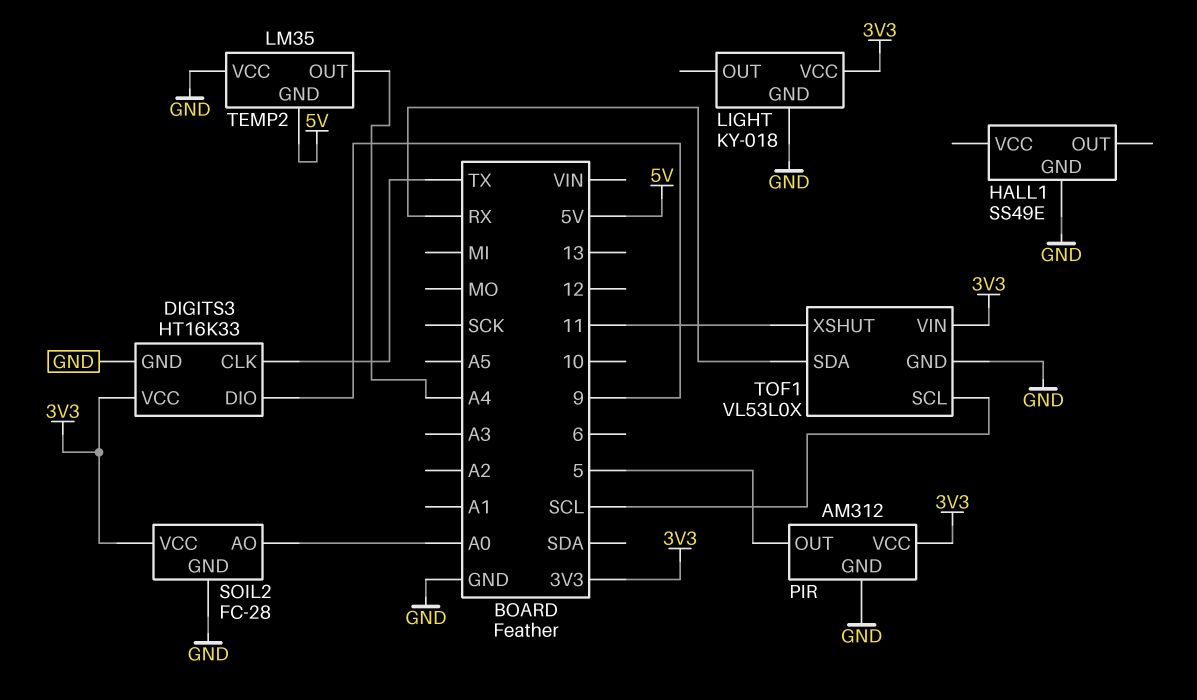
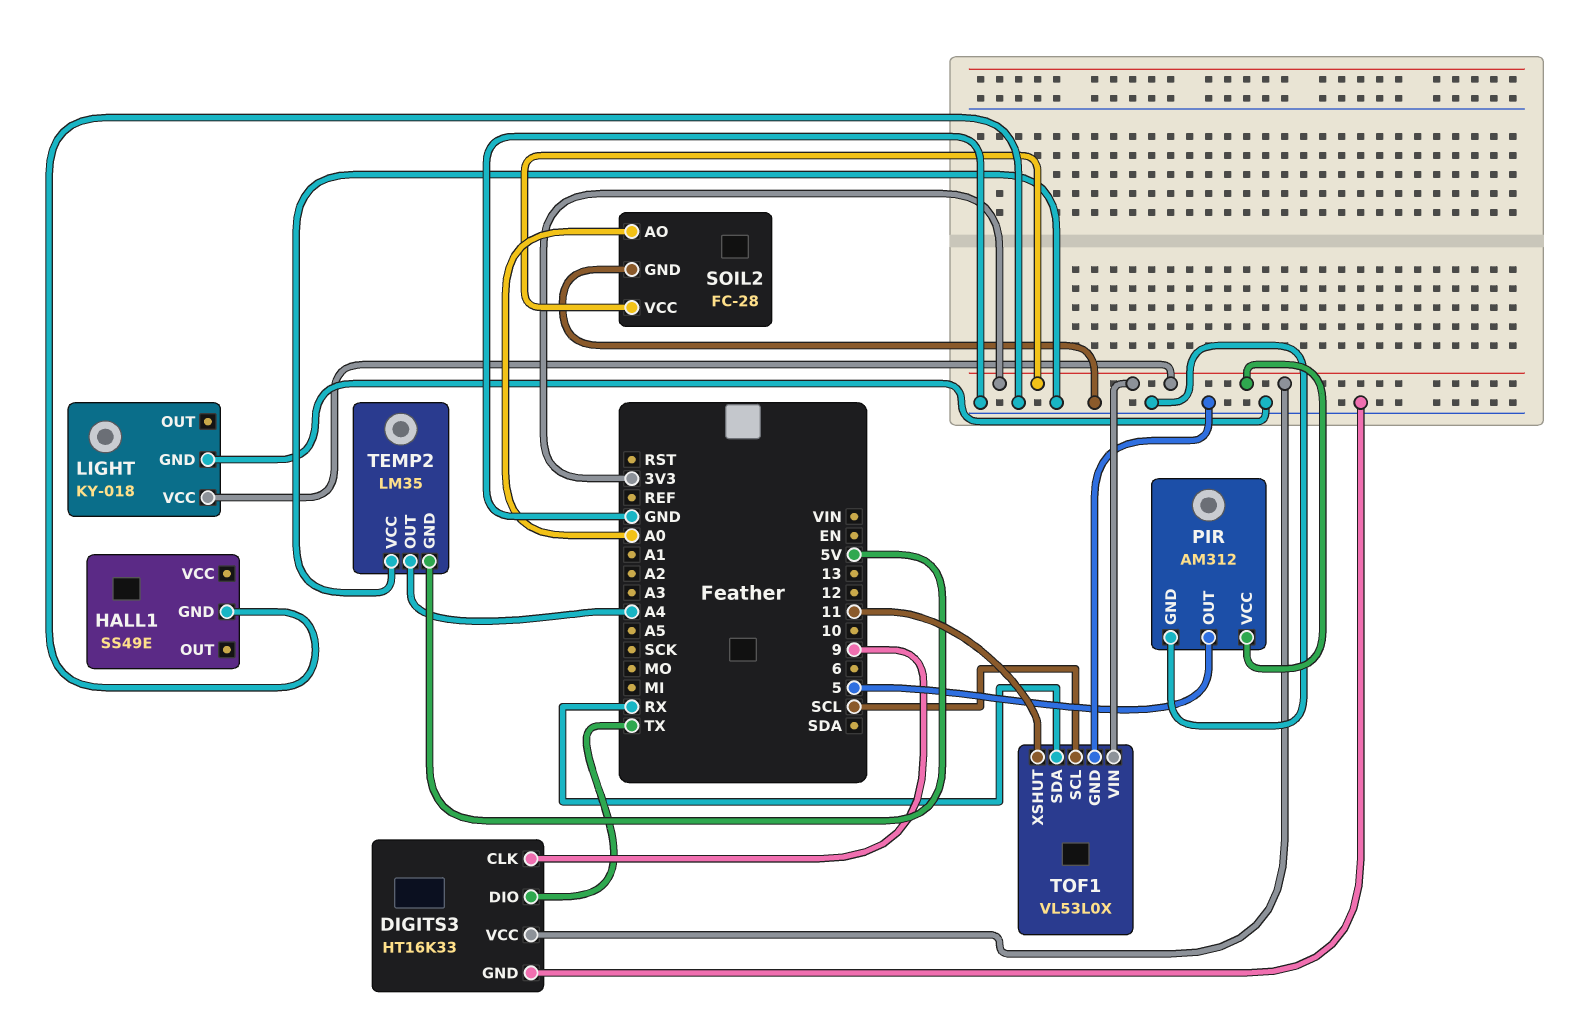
DIGITS3 pin CLK: TX -> 9
DIGITS3 pin DIO: 9 -> TX

